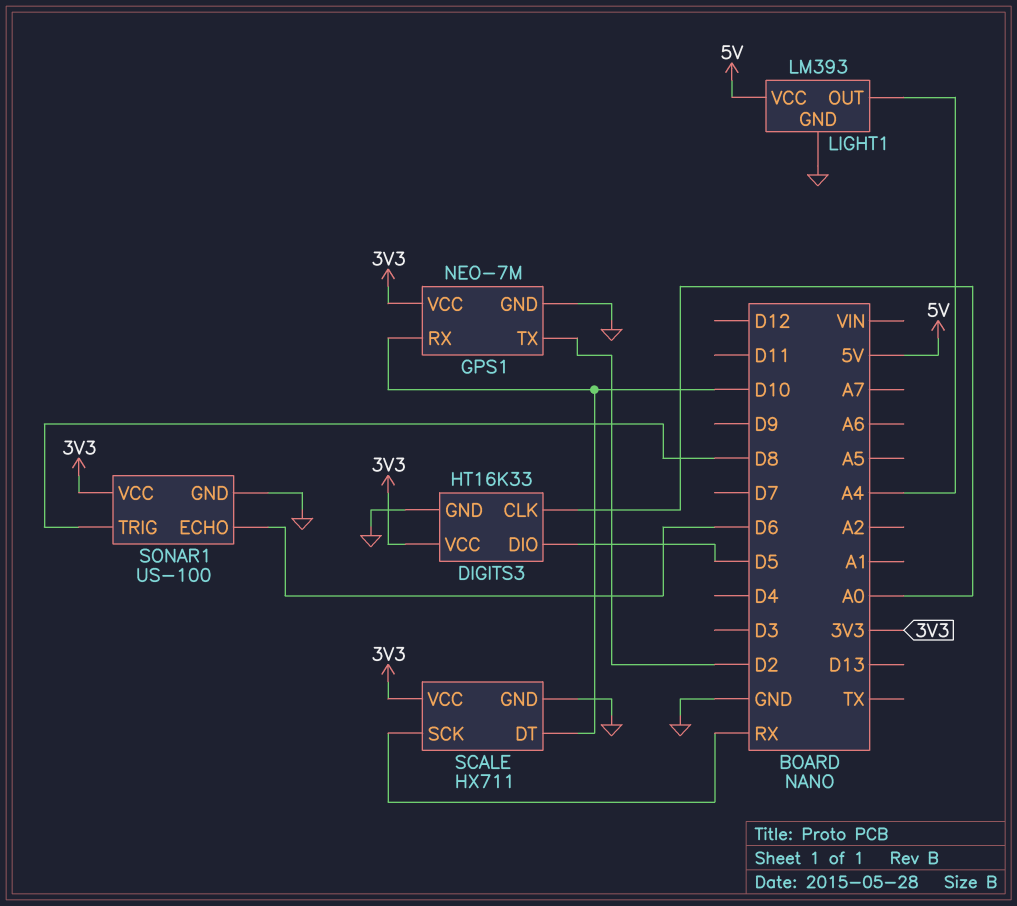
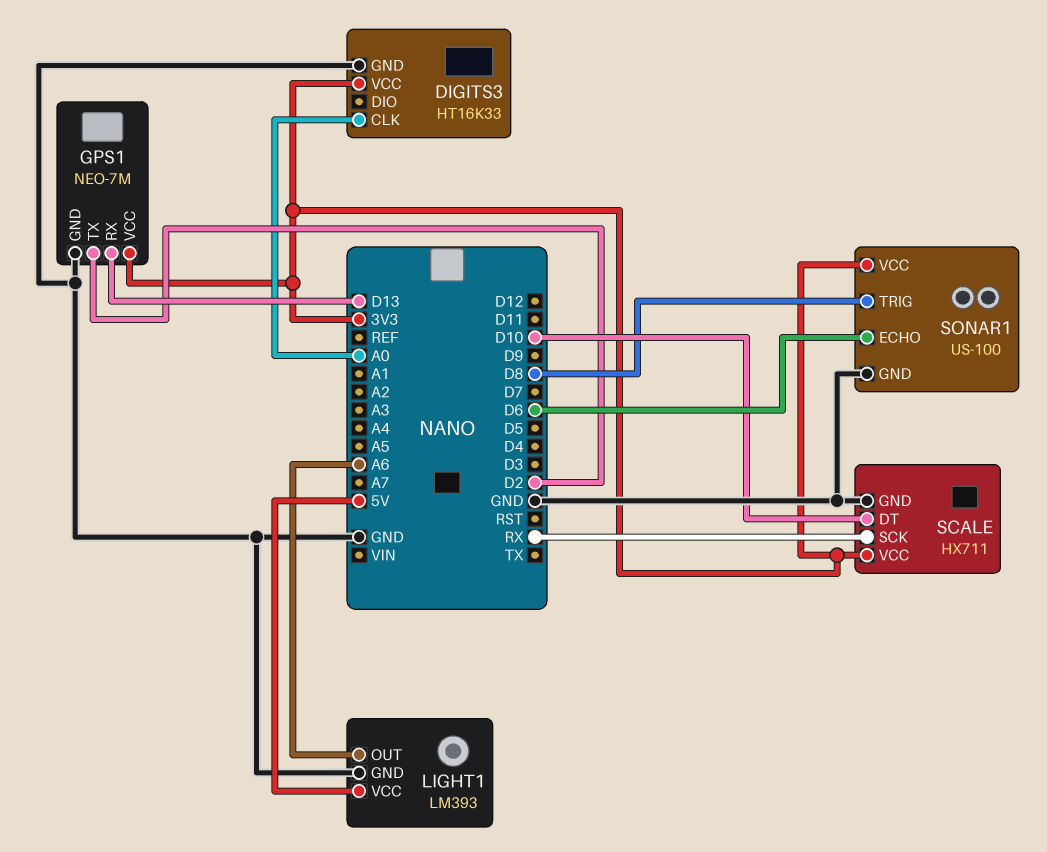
DIGITS3 pin DIO: D5 -> none
GPS1 pin RX: D10 -> D13
LIGHT1 pin OUT: A4 -> A6

